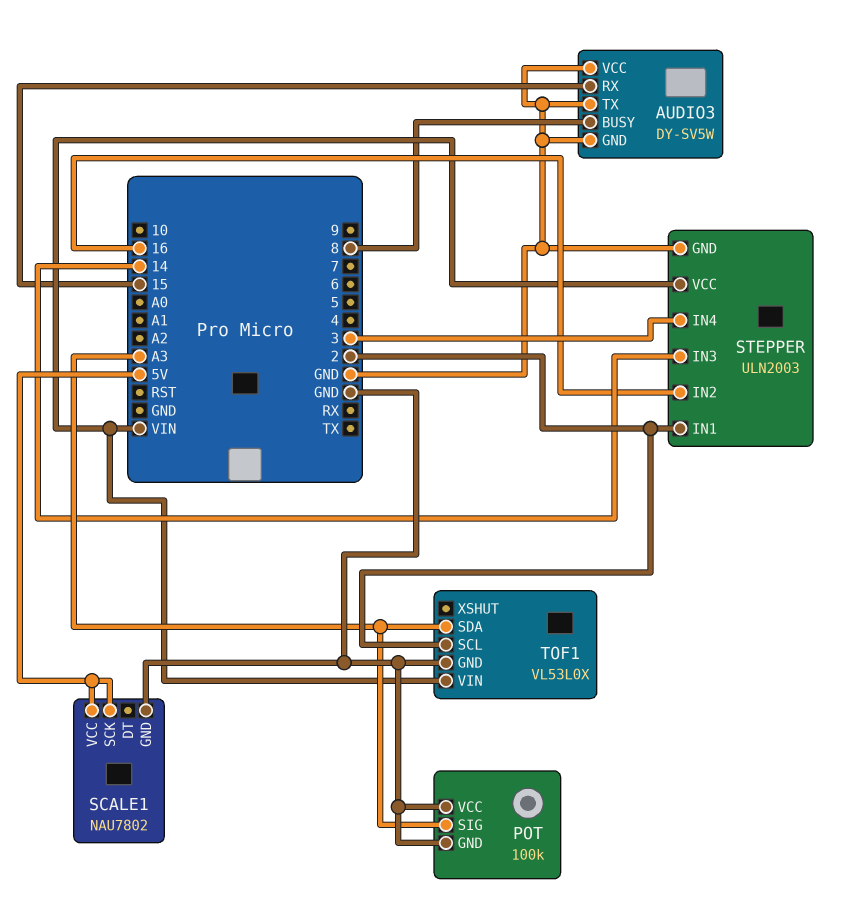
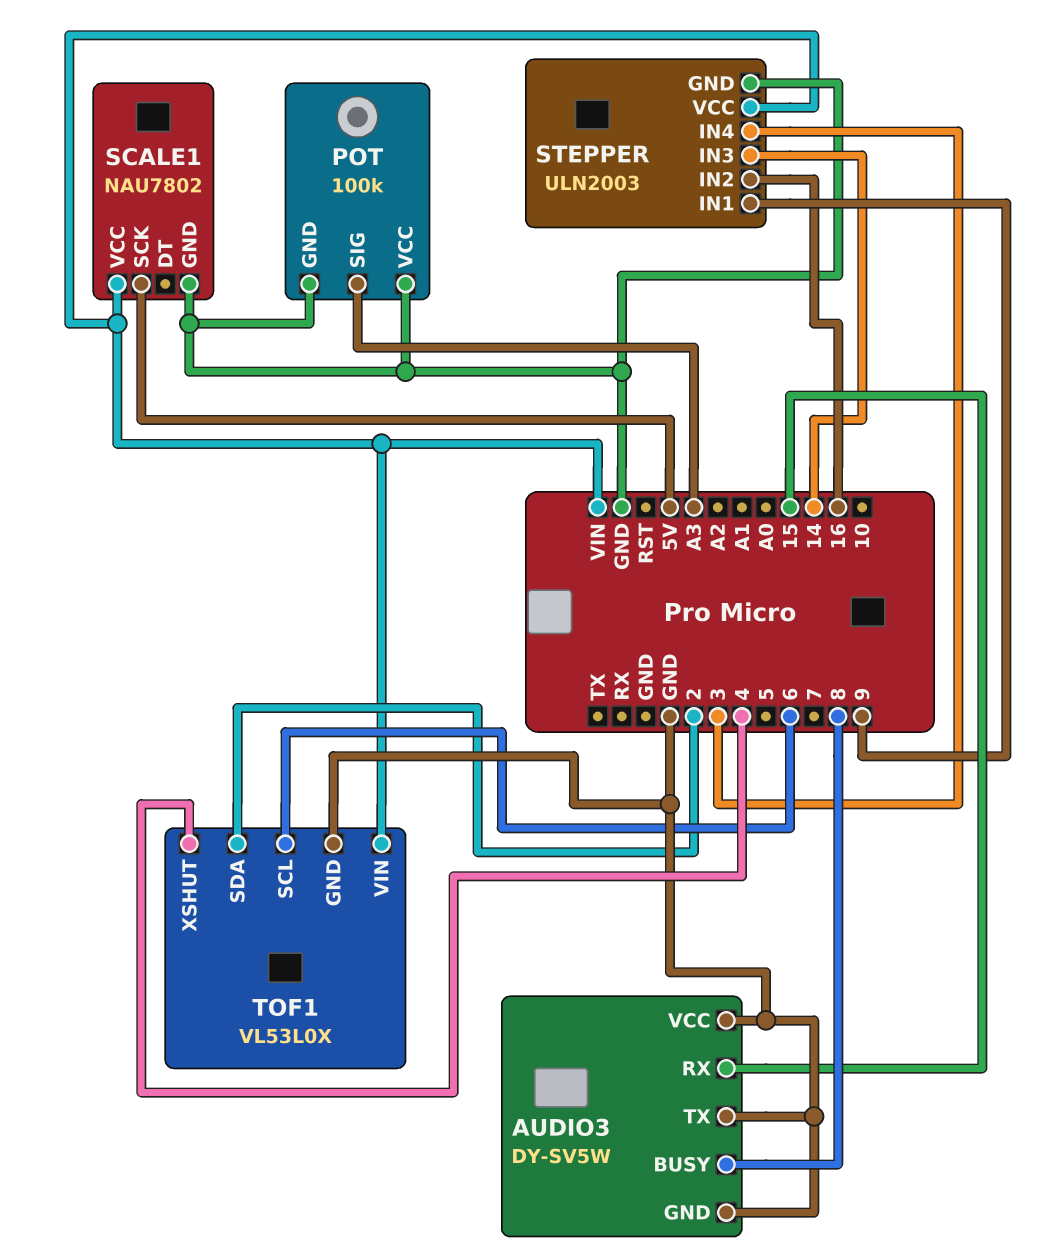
SCALE1 pin VCC: 5V -> VIN
STEPPER pin IN1: 2 -> 9
TOF1 pin SCL: 2 -> 6
TOF1 pin SDA: A3 -> 2
TOF1 pin XSHUT: none -> 4

